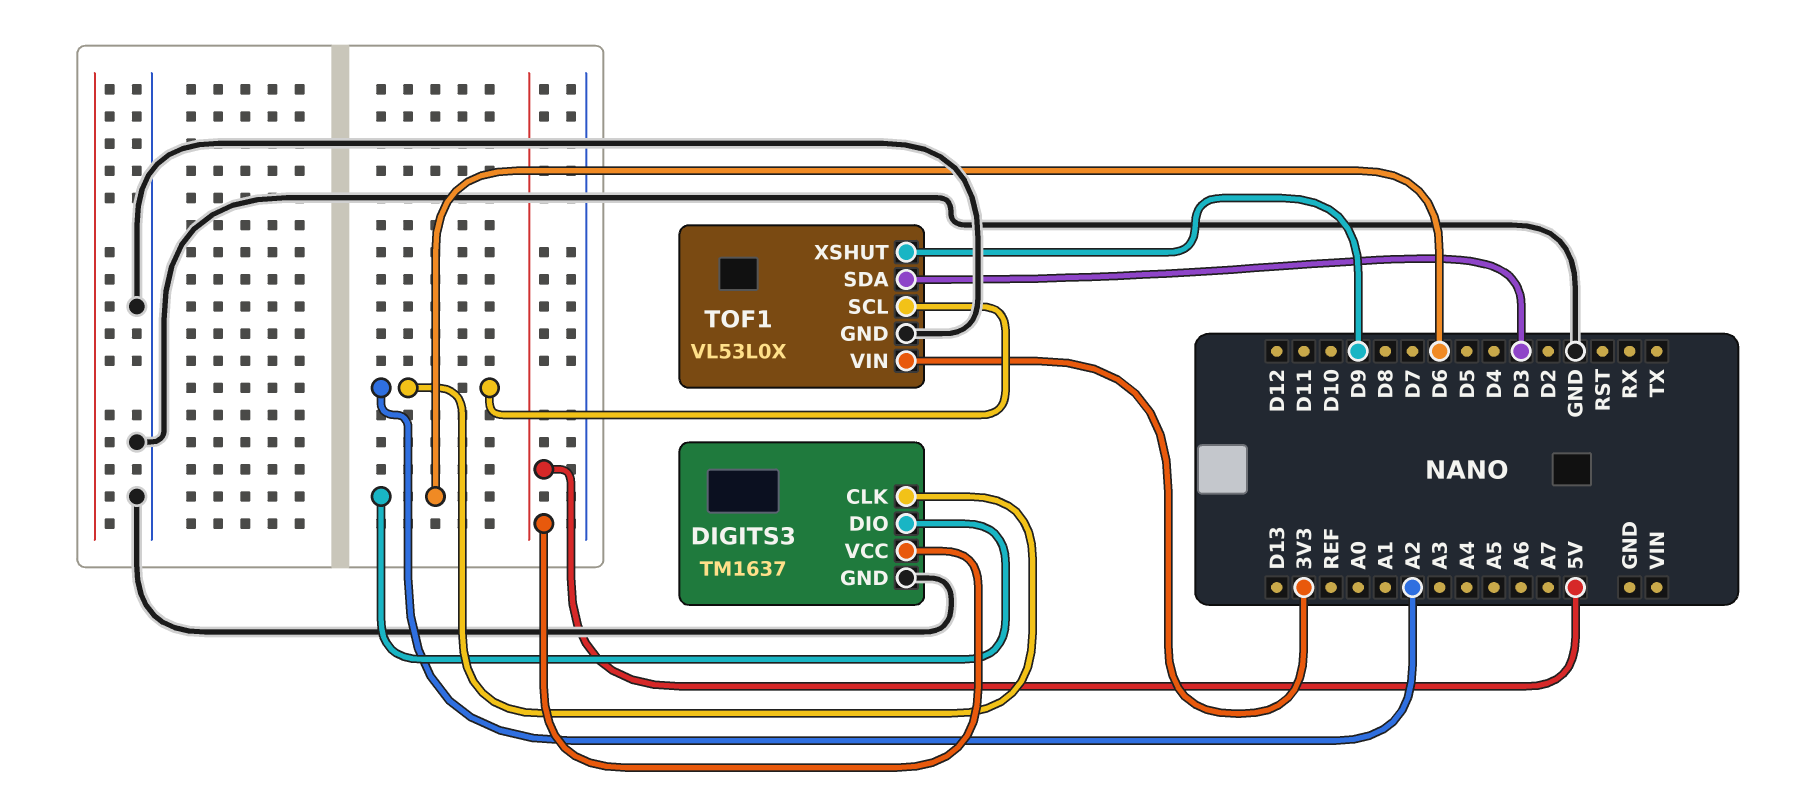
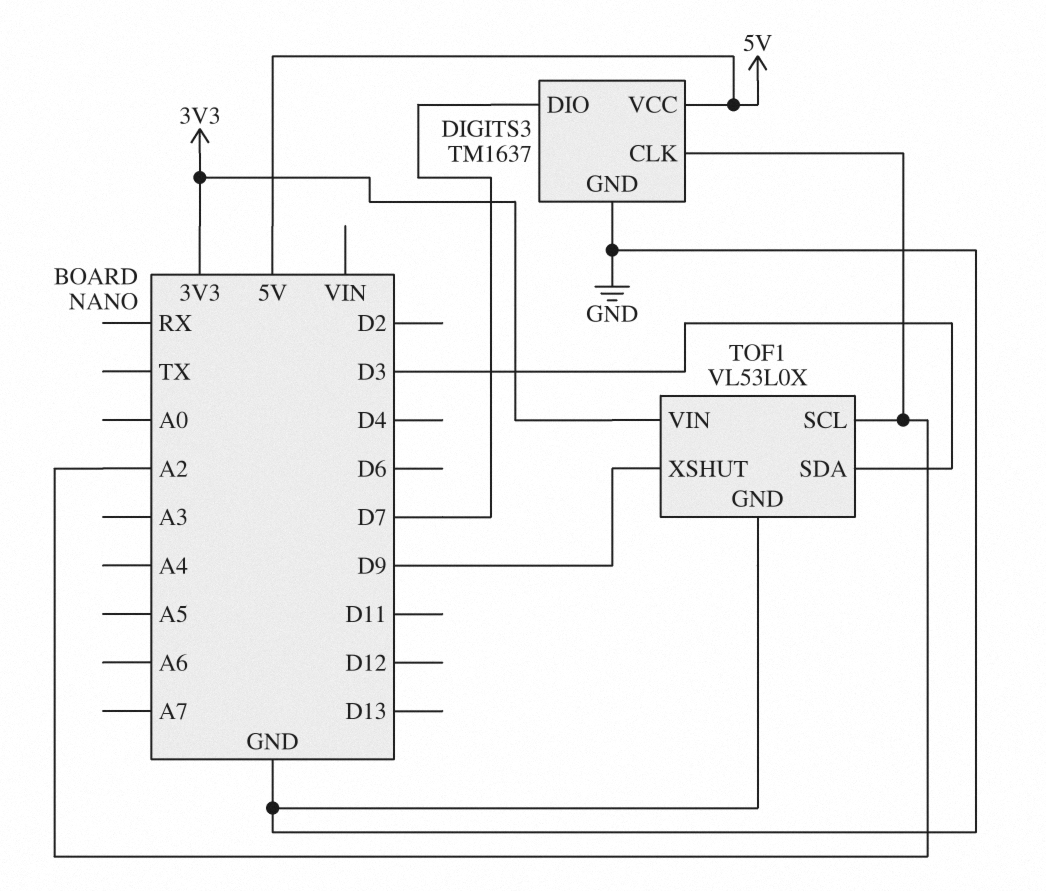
DIGITS3 pin DIO: D6 -> D7

